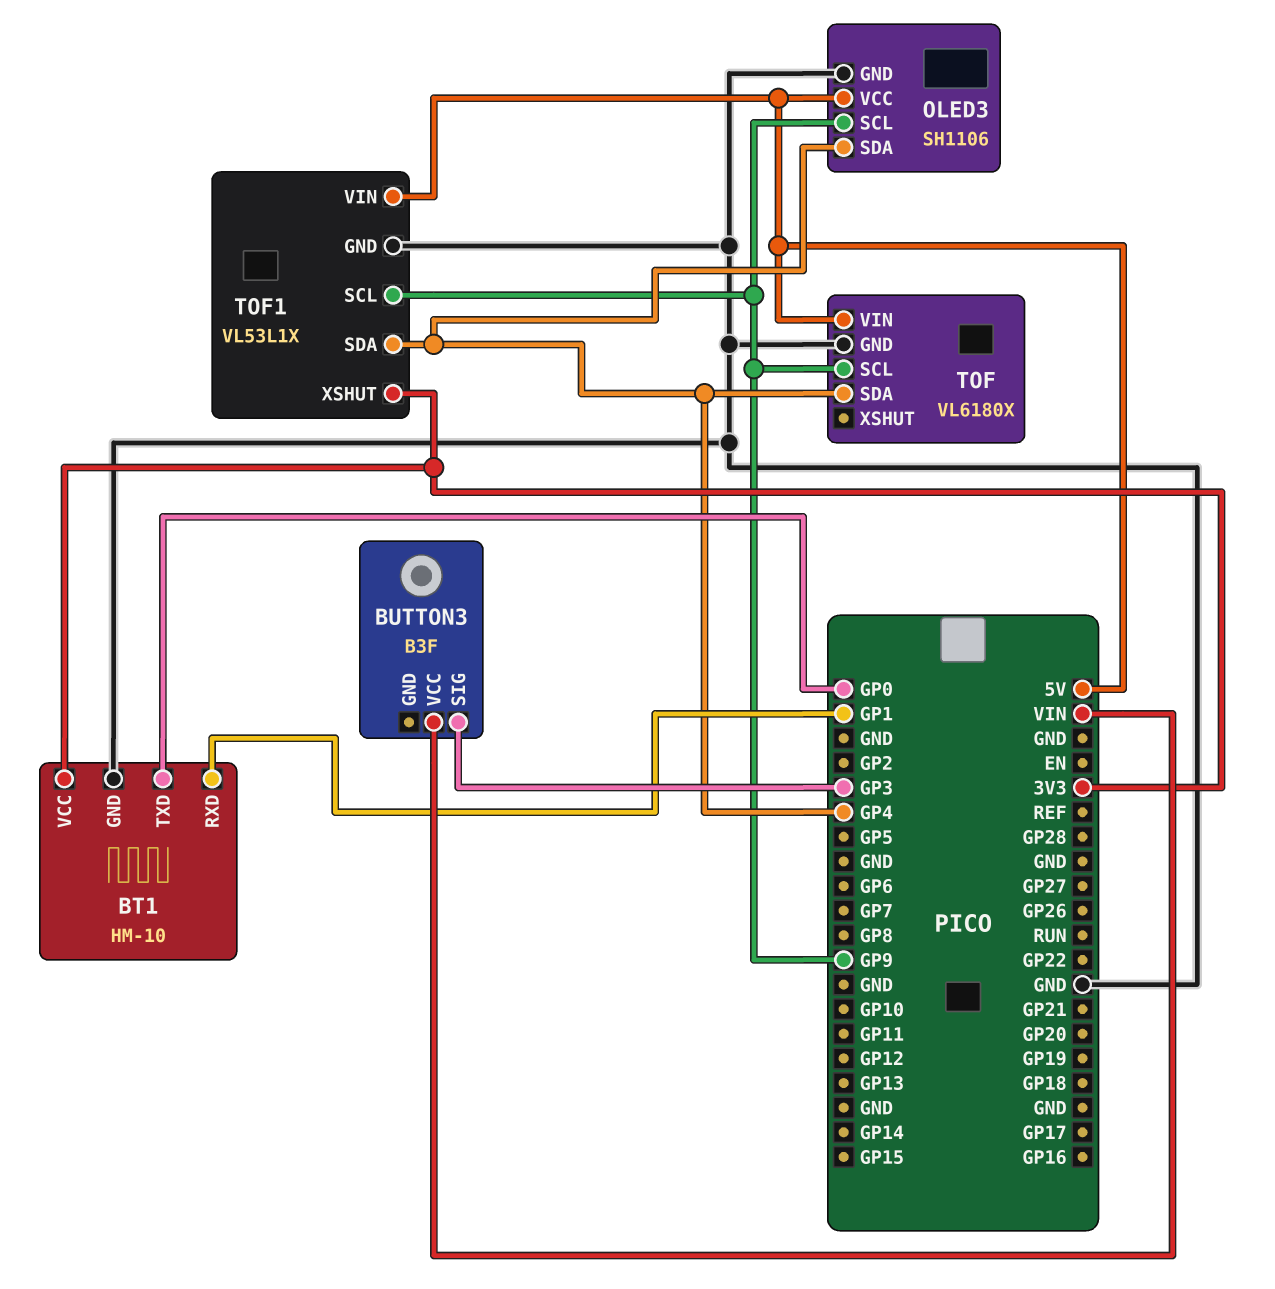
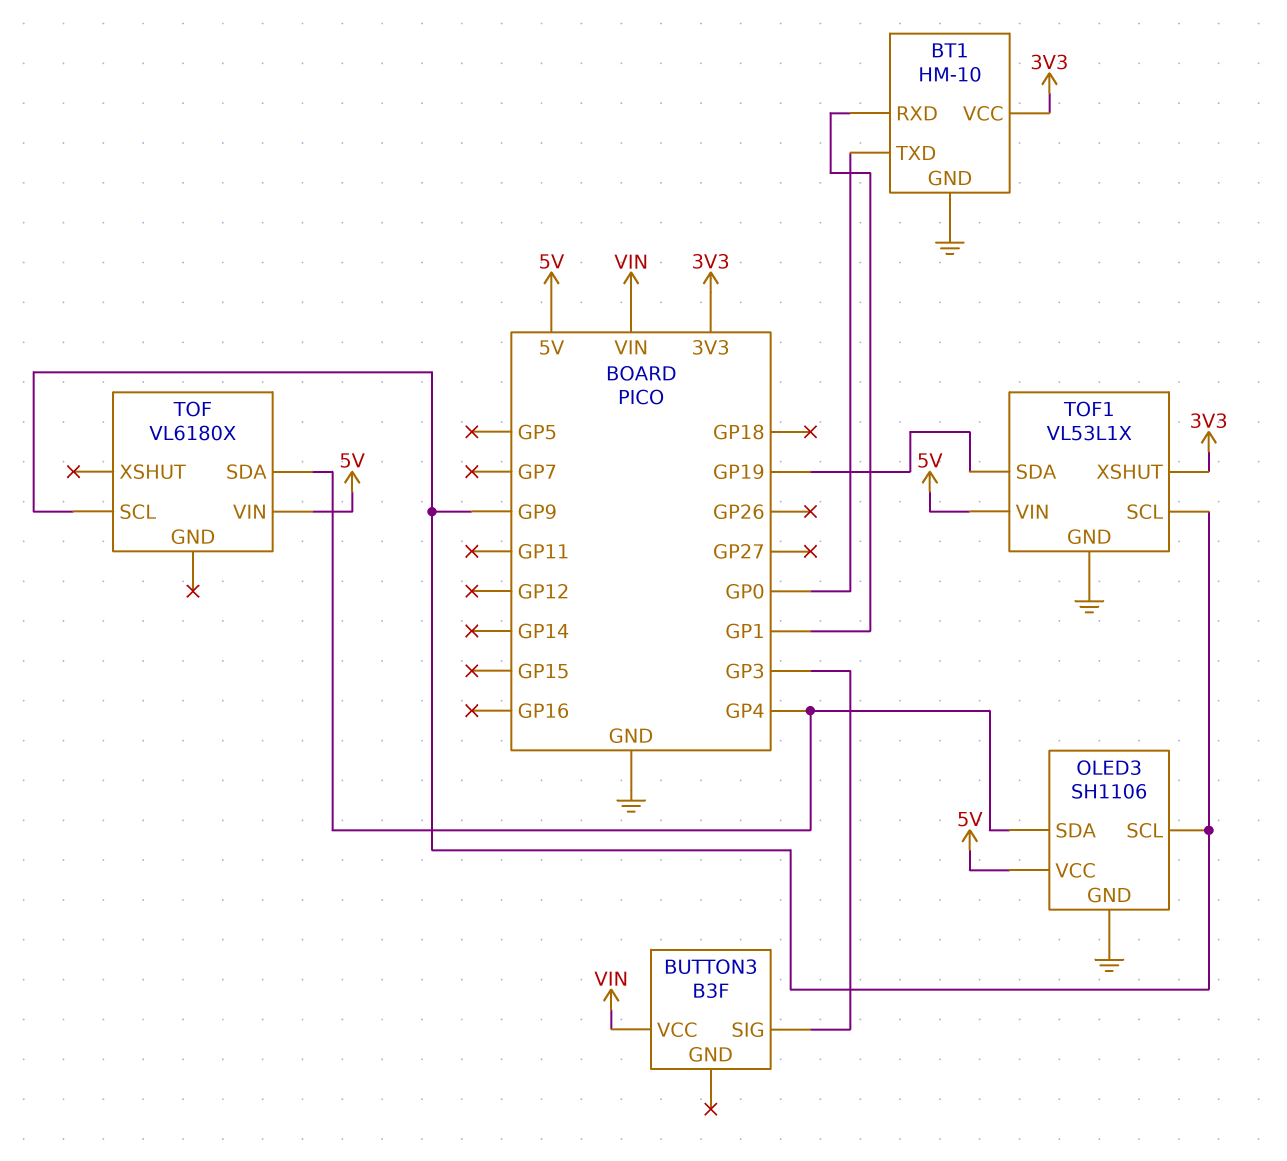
TOF pin GND: GND -> none
TOF1 pin SDA: GP4 -> GP19

